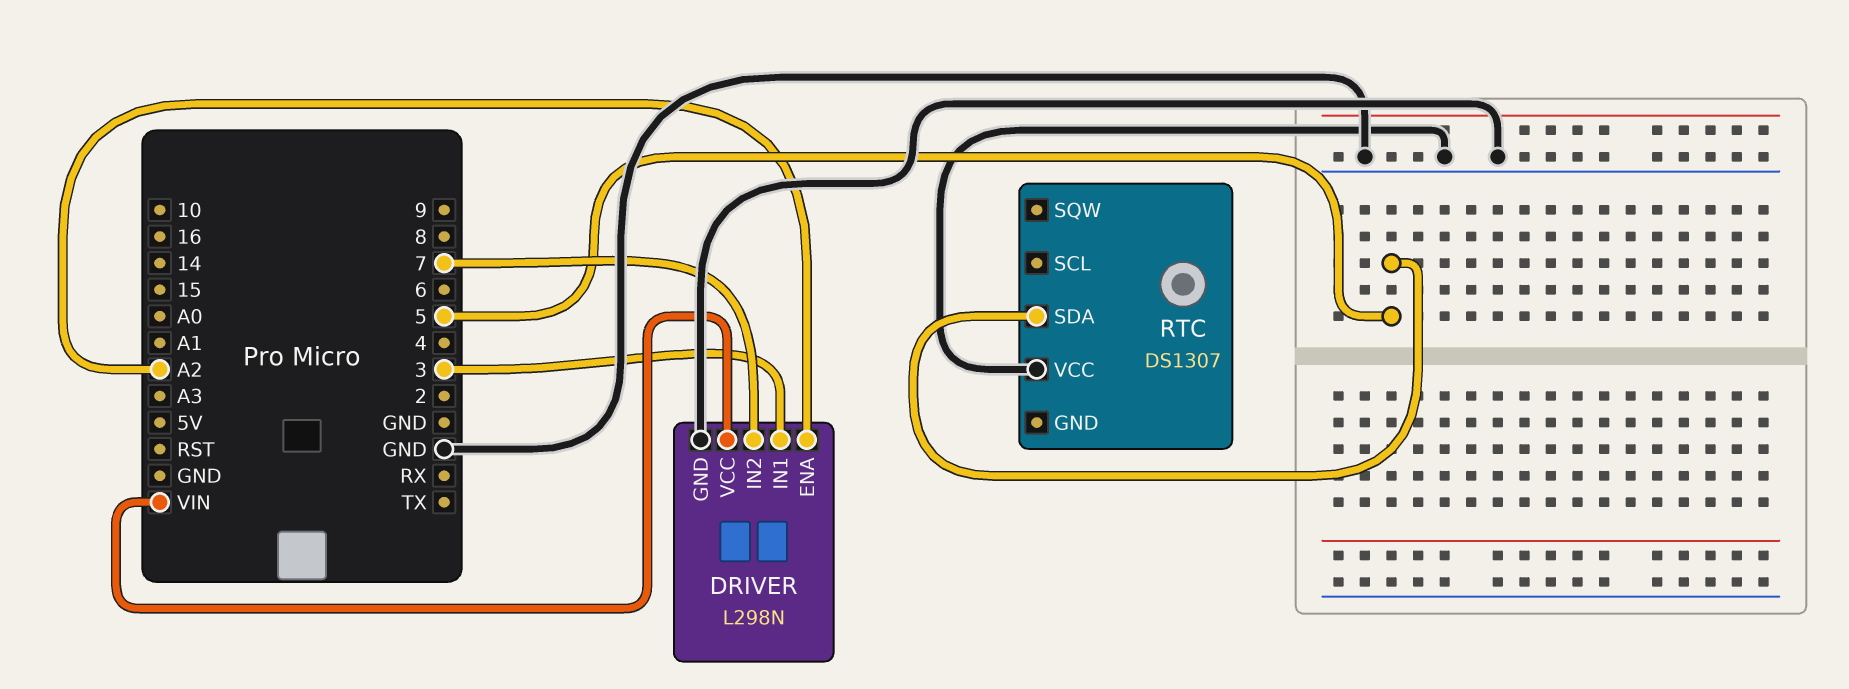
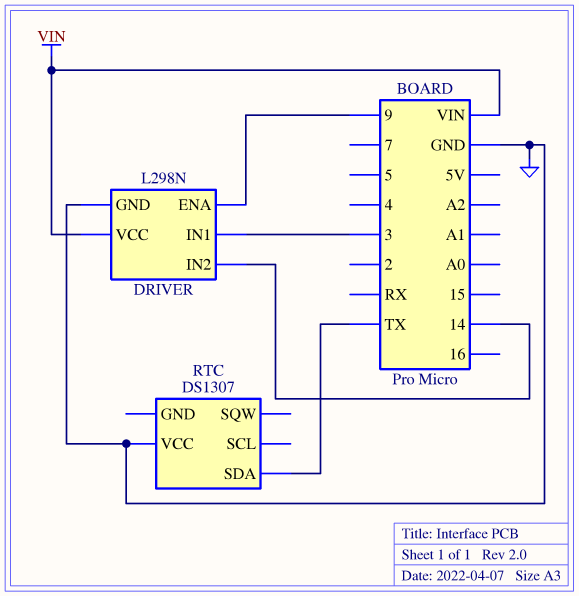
DRIVER pin ENA: A2 -> 9
DRIVER pin IN2: 7 -> 14
RTC pin SDA: 5 -> TX

